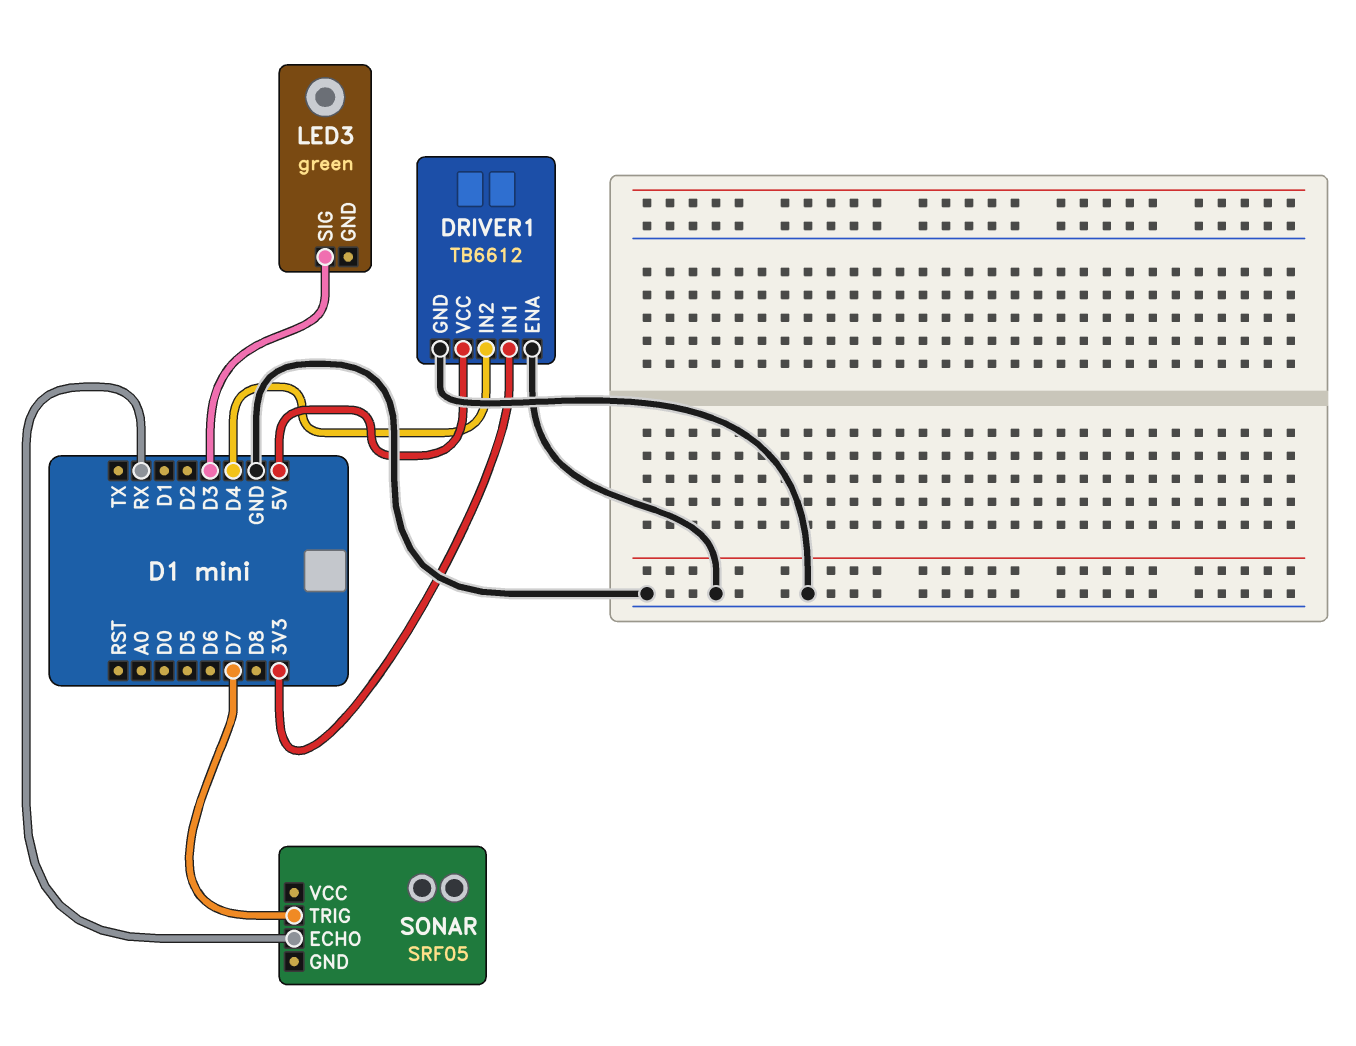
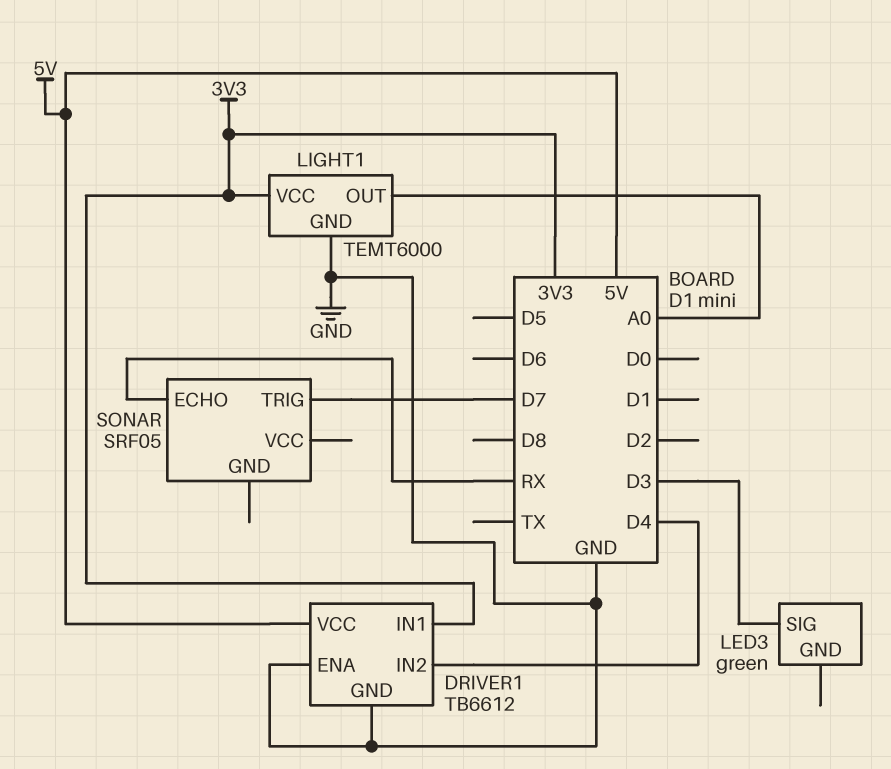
LIGHT1: none -> TEMT6000
LIGHT1 pin GND: none -> GND
LIGHT1 pin OUT: none -> A0
LIGHT1 pin VCC: none -> 3V3

